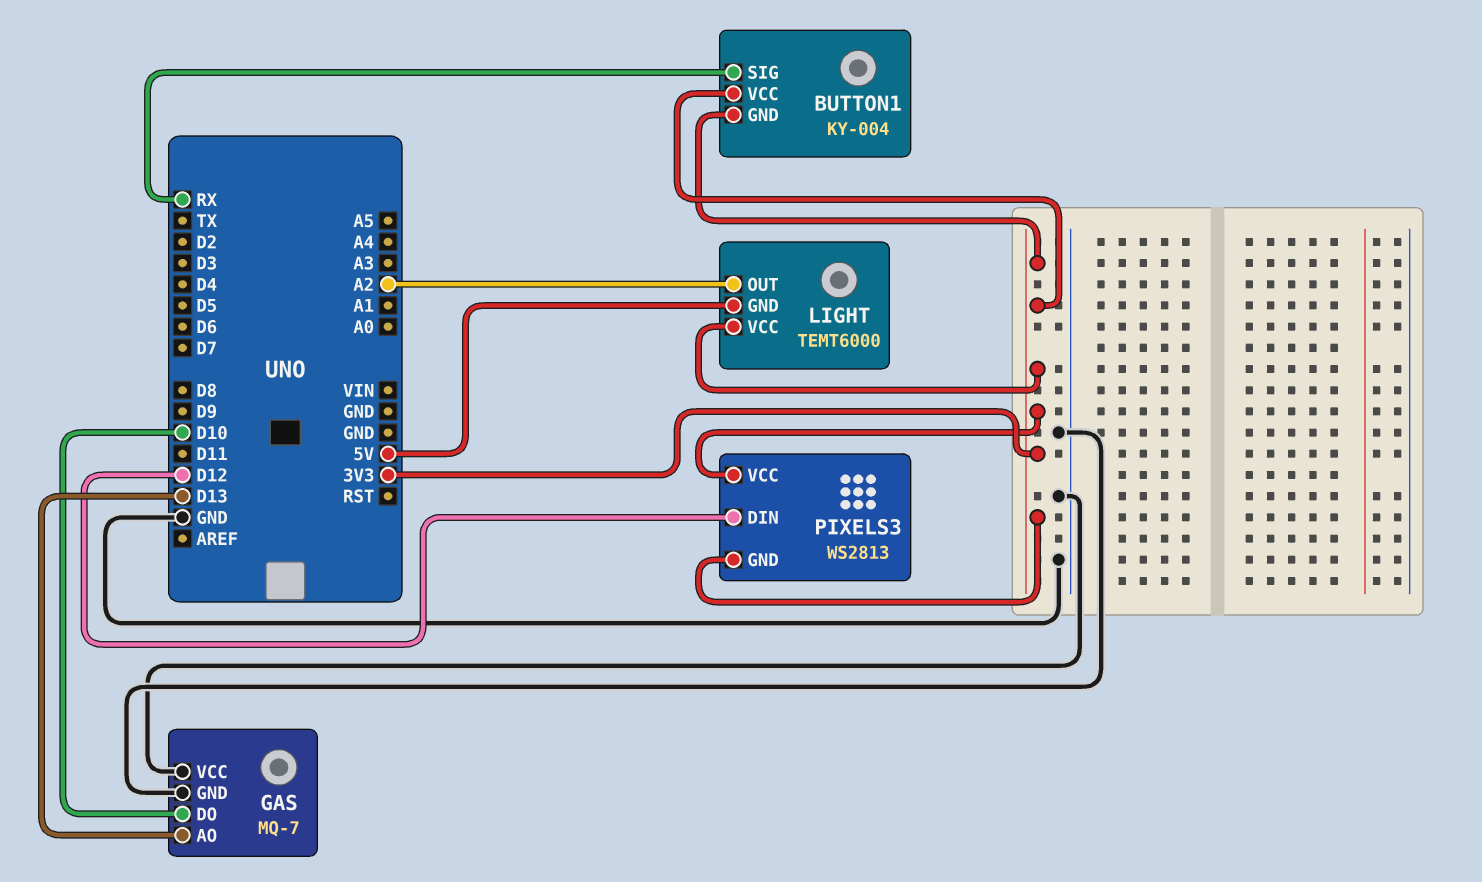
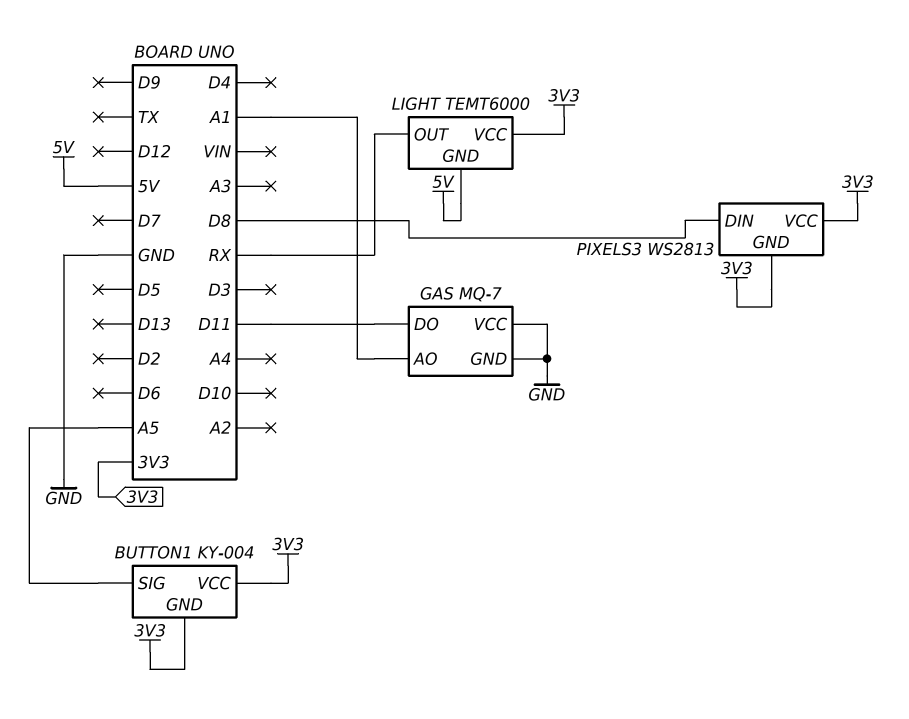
BUTTON1 pin SIG: RX -> A5
GAS pin AO: D13 -> A1
GAS pin DO: D10 -> D11
LIGHT pin OUT: A2 -> RX
PIXELS3 pin DIN: D12 -> D8

